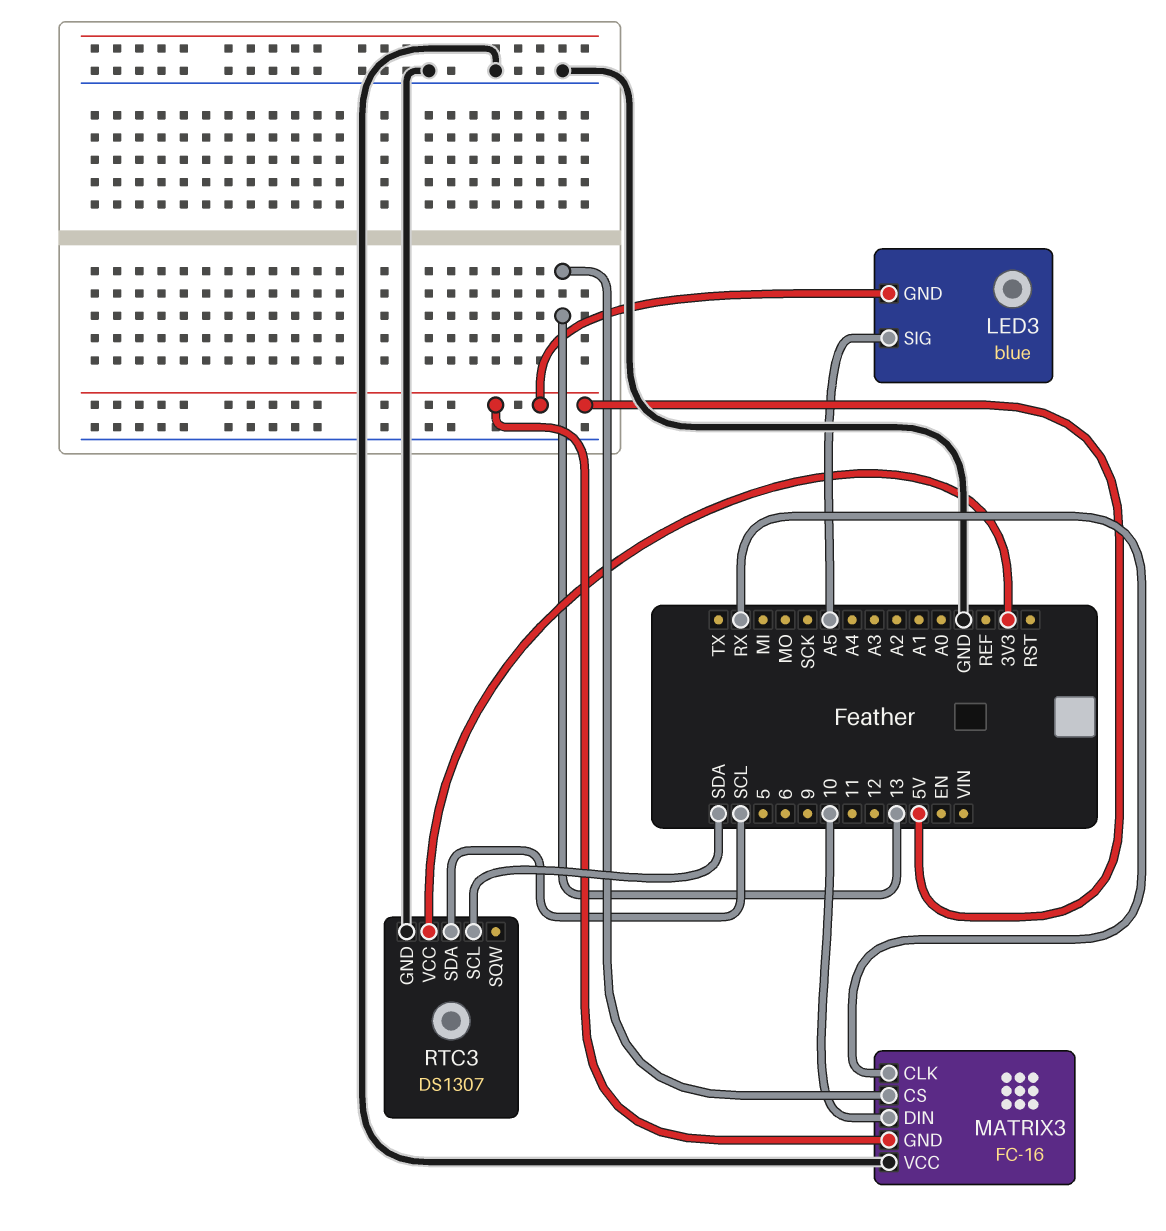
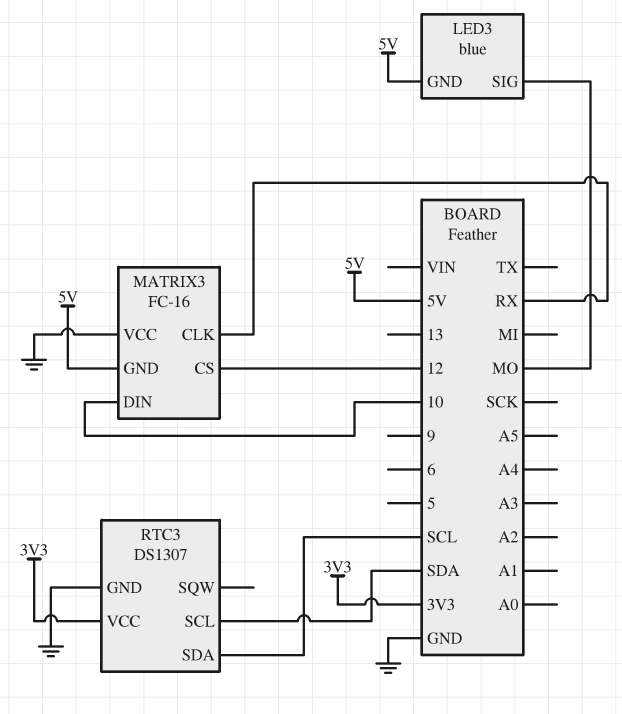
LED3 pin SIG: A5 -> MO
MATRIX3 pin CS: 13 -> 12

